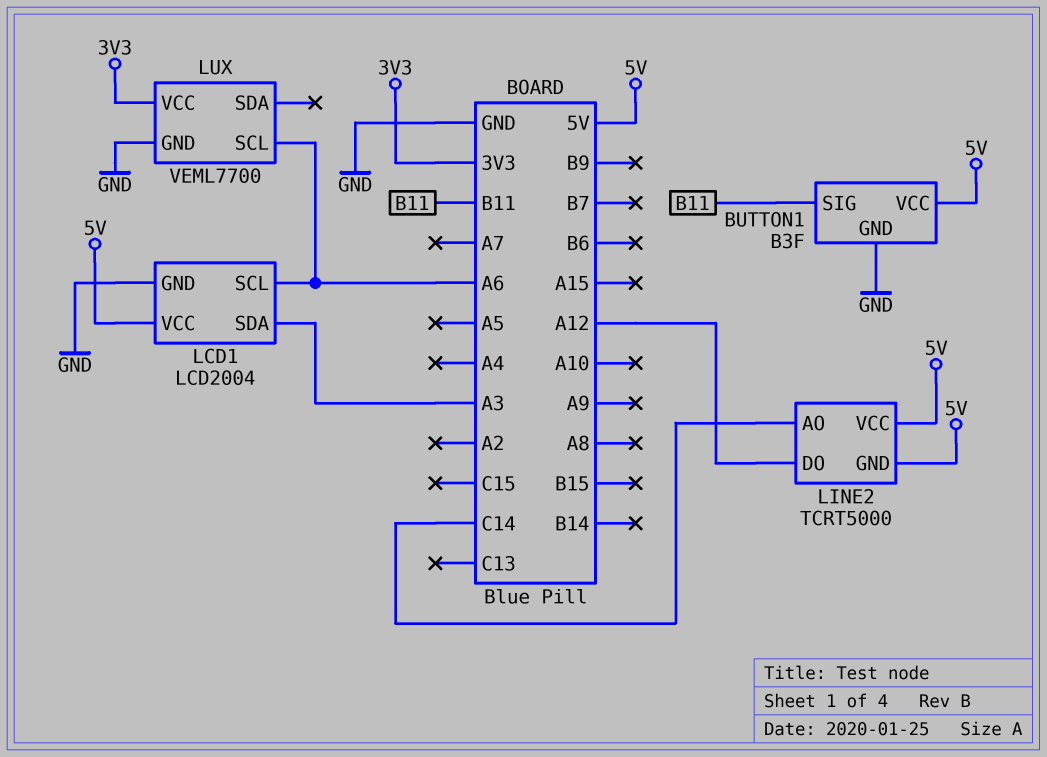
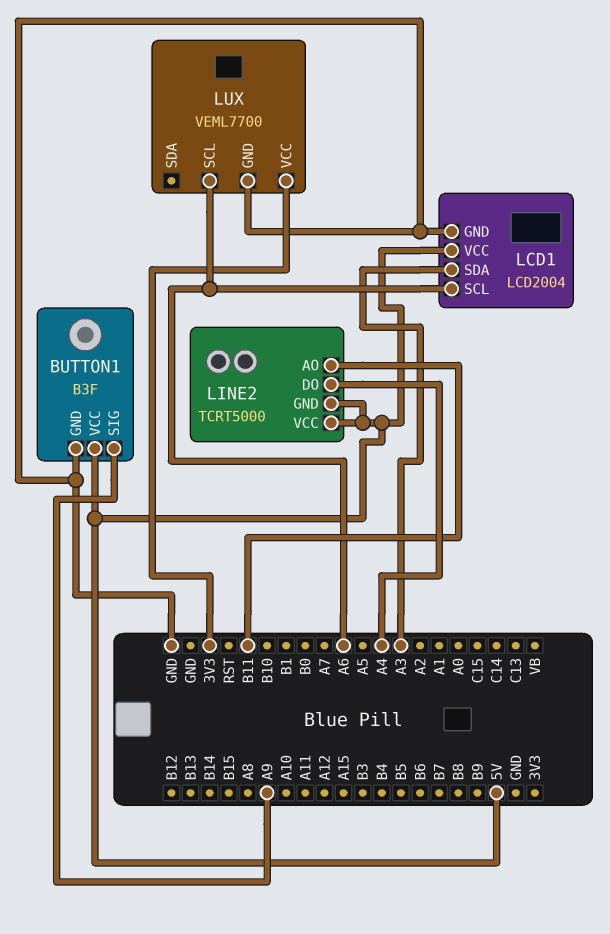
BUTTON1 pin SIG: B11 -> A9
LINE2 pin AO: C14 -> B11
LINE2 pin DO: A12 -> A4

